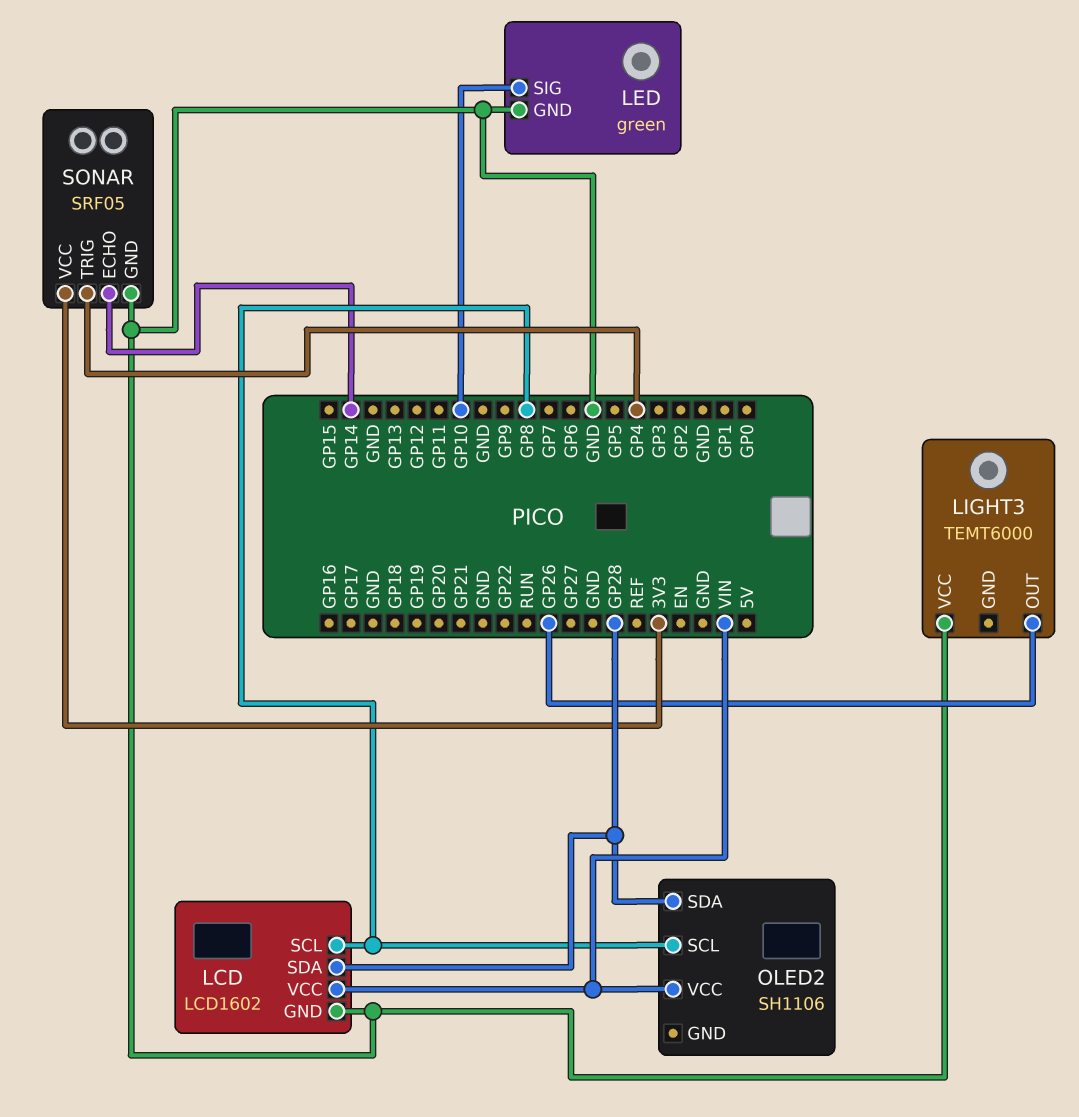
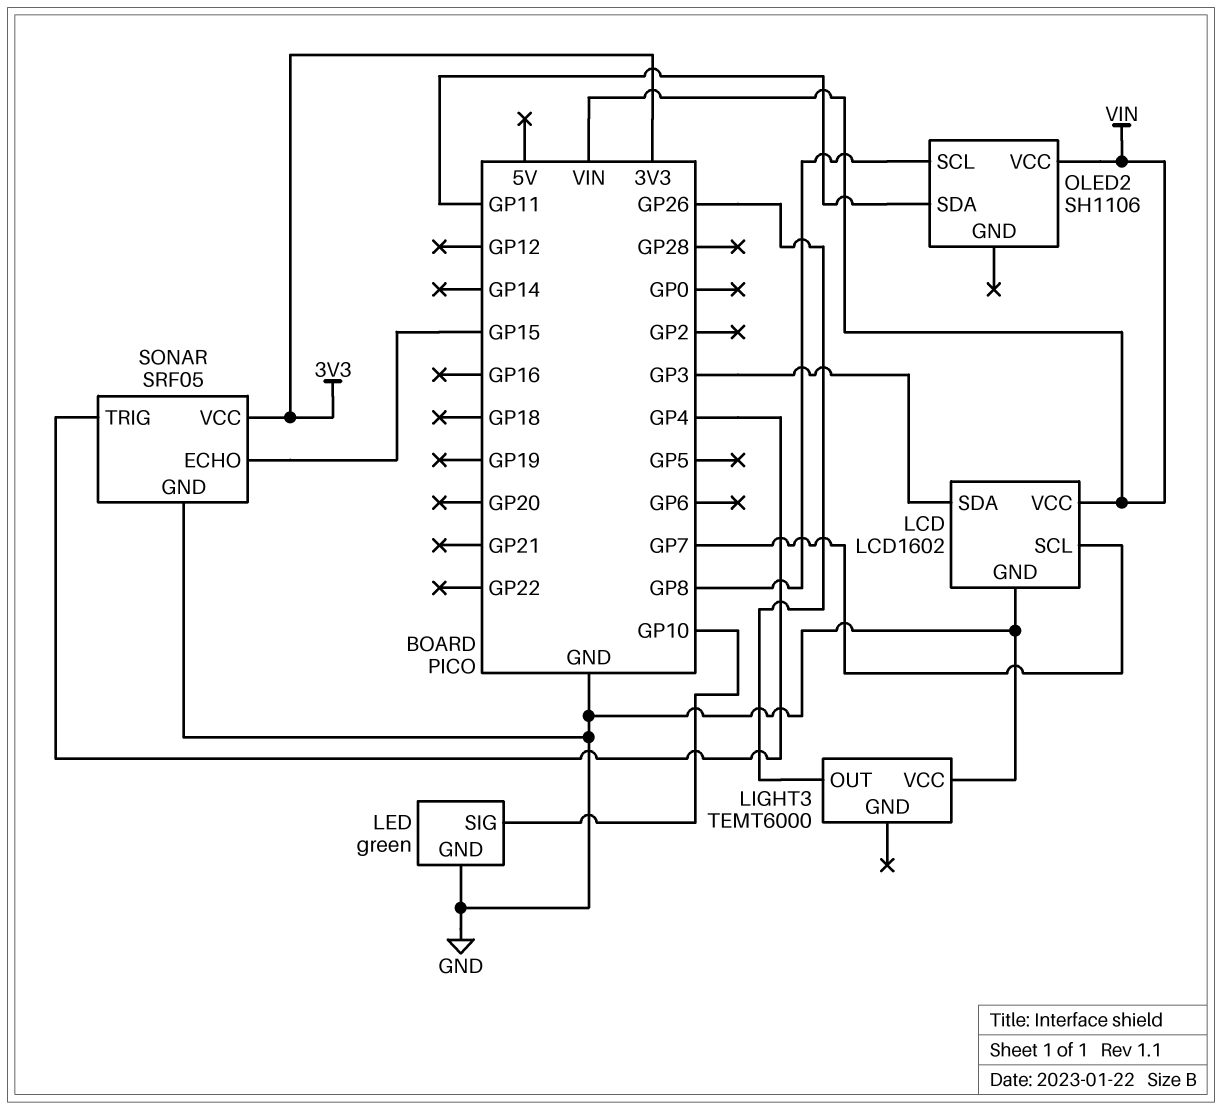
LCD pin SCL: GP8 -> GP7
LCD pin SDA: GP28 -> GP3
OLED2 pin SDA: GP28 -> GP11
SONAR pin ECHO: GP14 -> GP15

